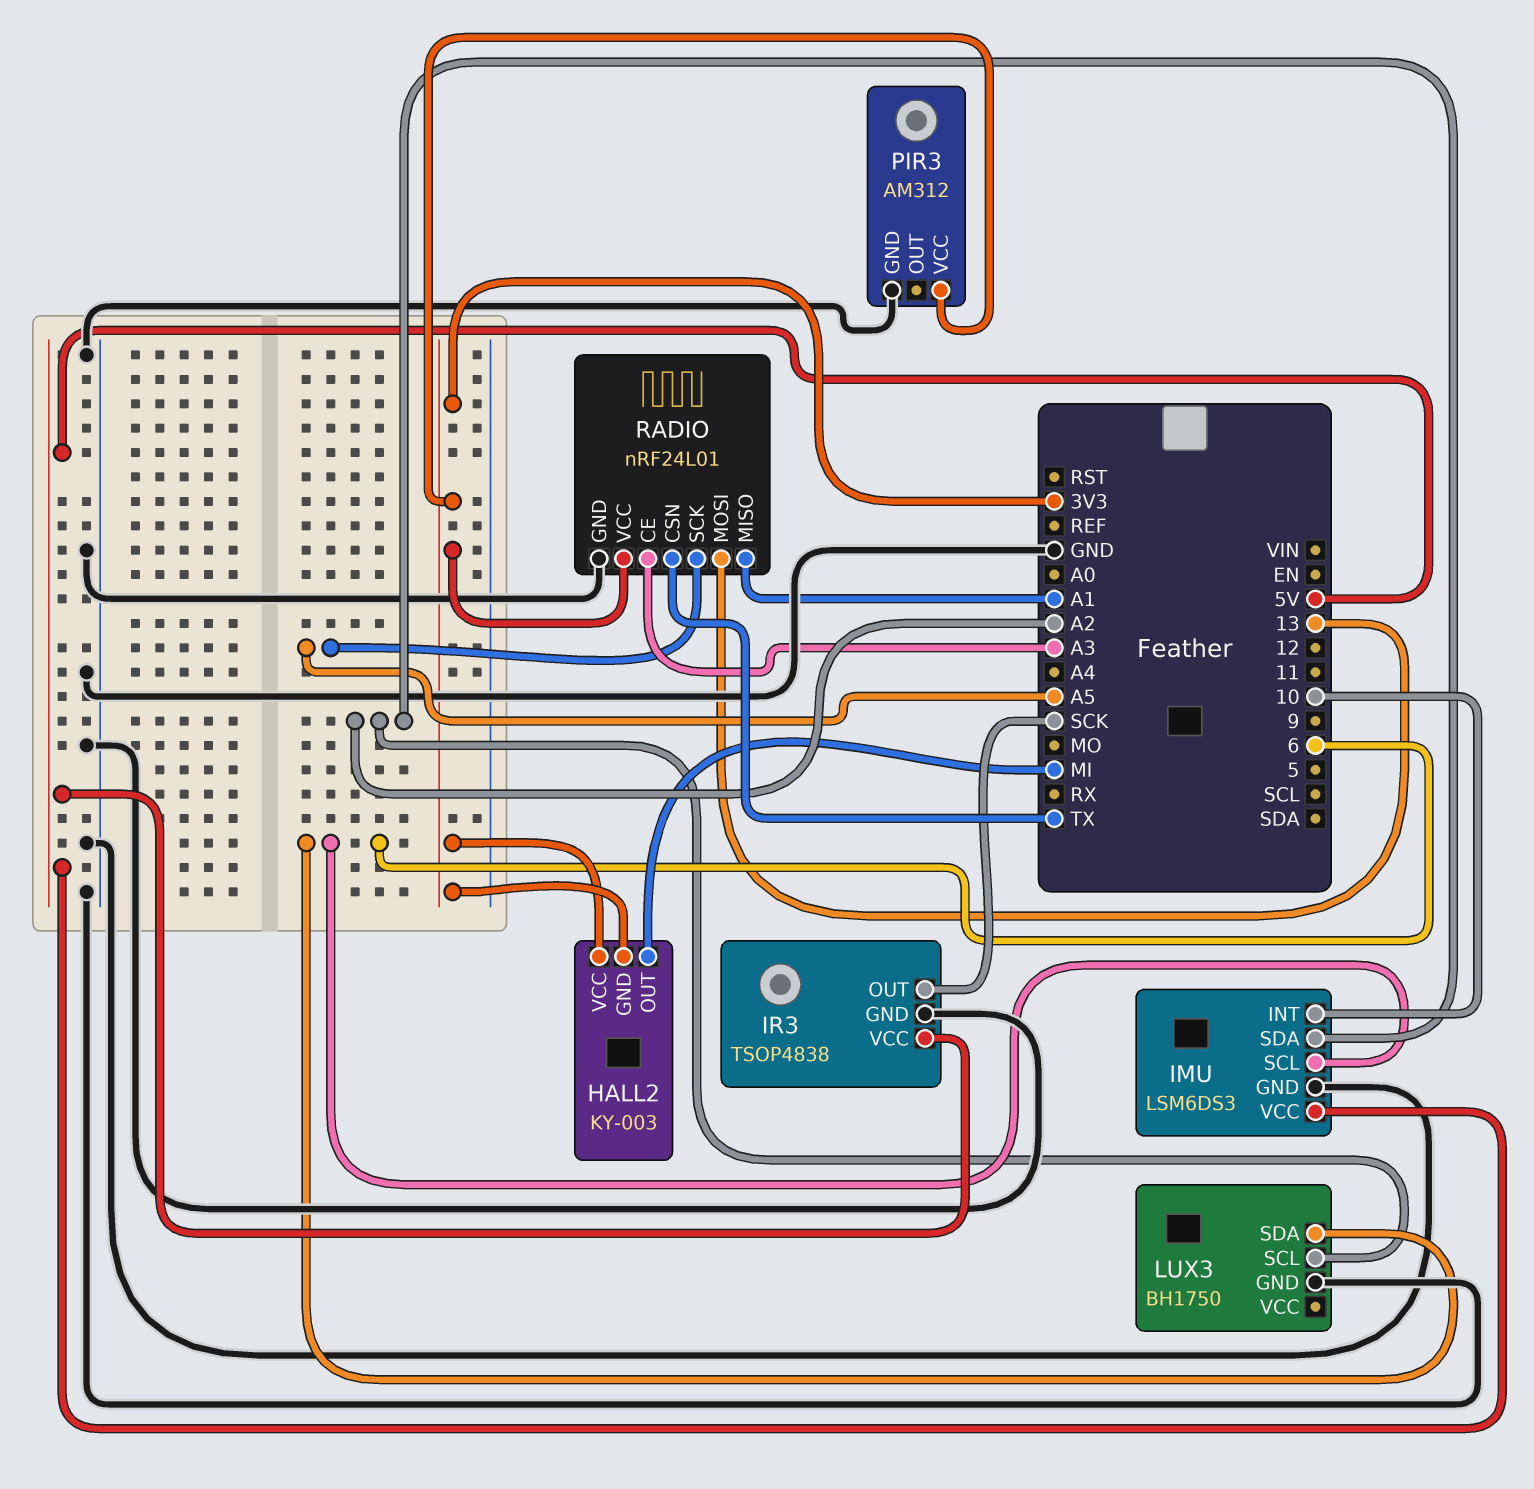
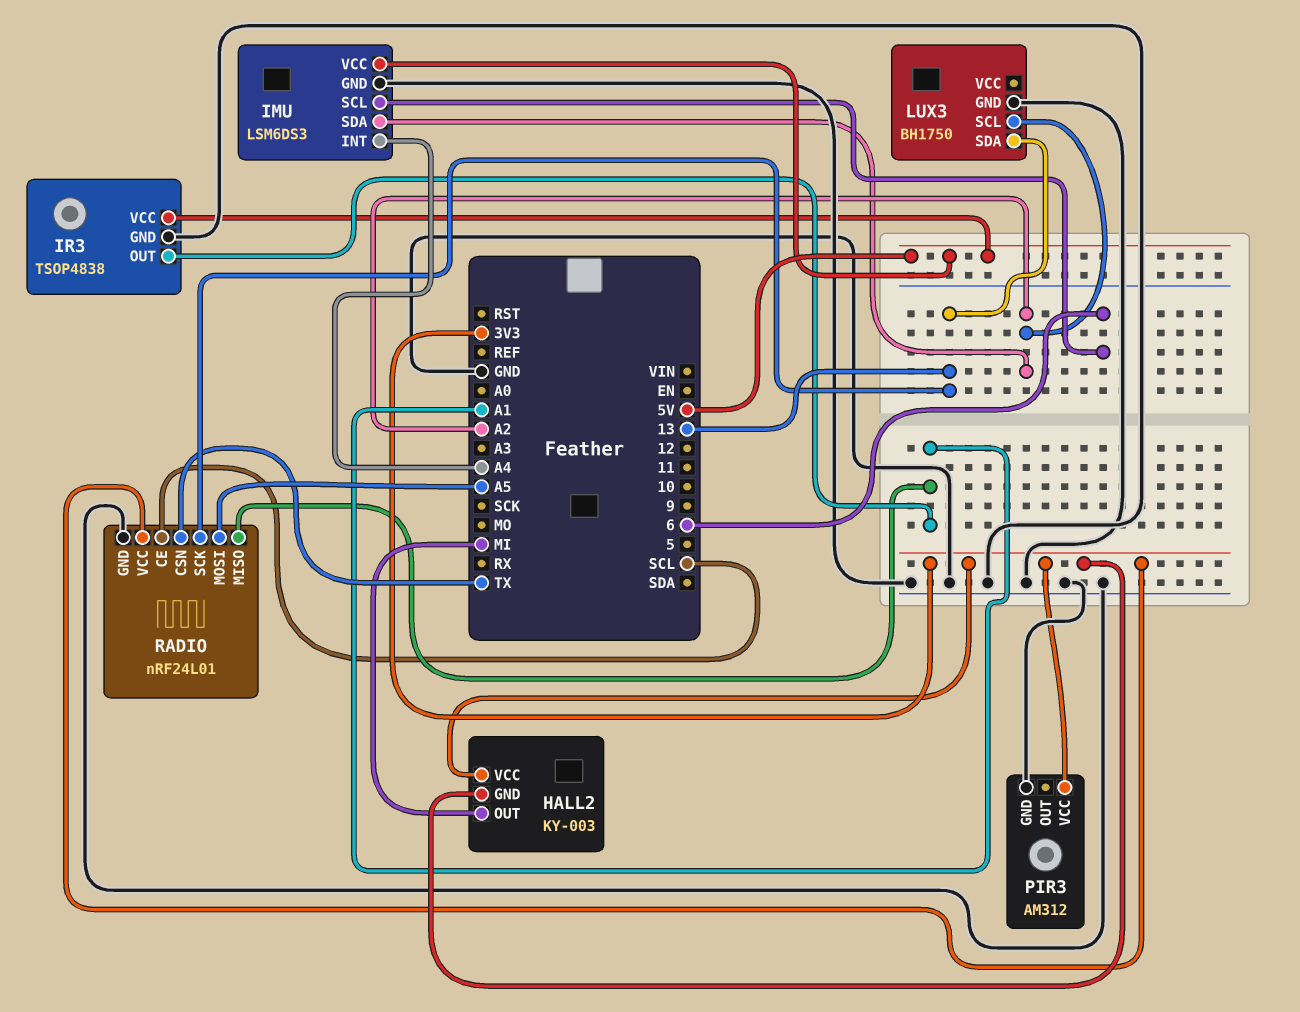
IMU pin INT: 10 -> A4
IR3 pin OUT: SCK -> A1
LUX3 pin SDA: 6 -> 13
RADIO pin CE: A3 -> SCL
RADIO pin MOSI: 13 -> A5
RADIO pin SCK: A5 -> 13

